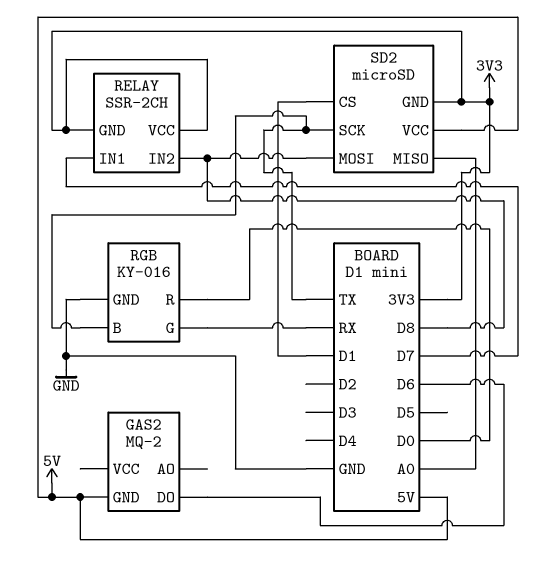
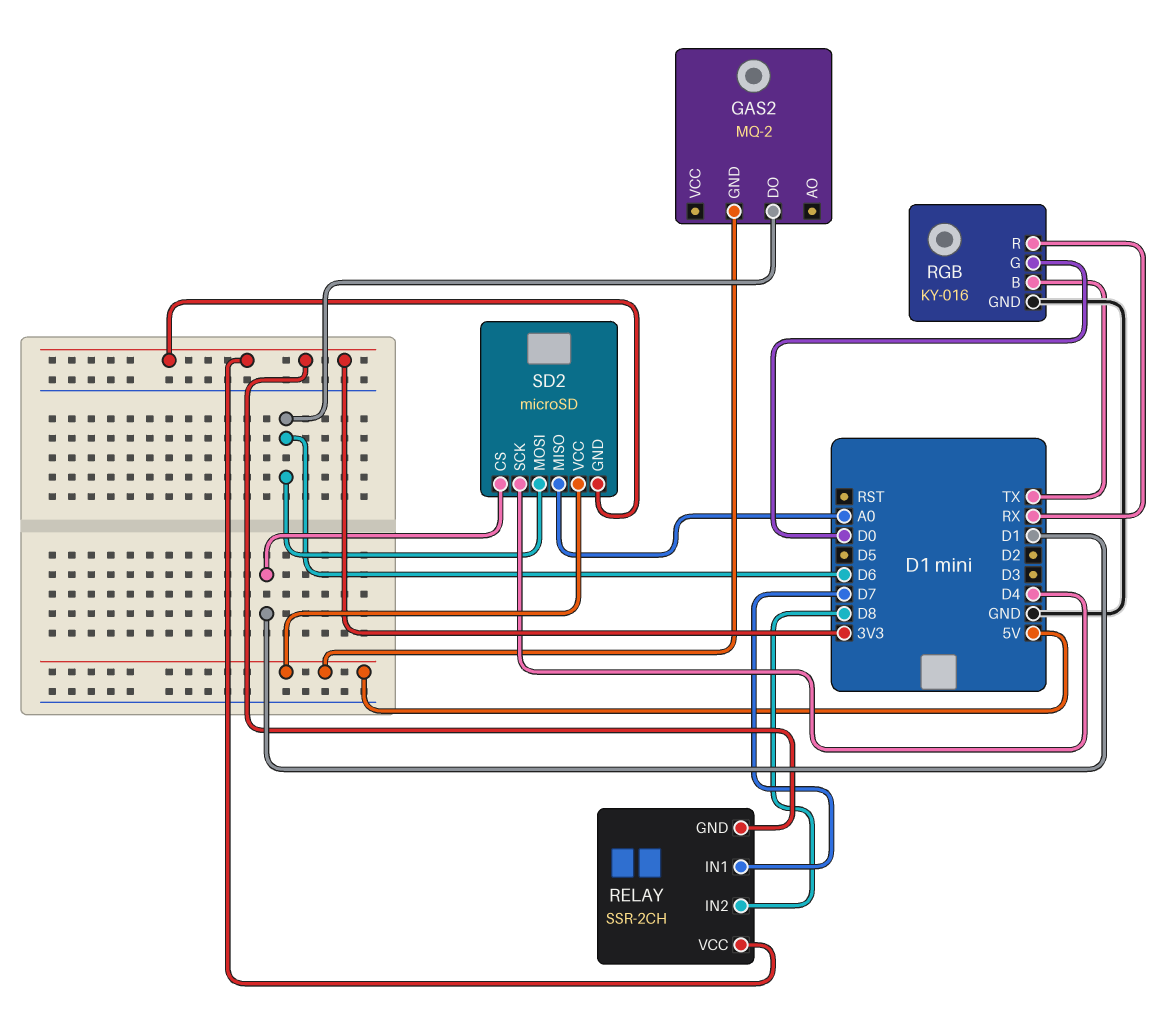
RGB pin G: RX -> D0
RGB pin R: D0 -> RX
SD2 pin MOSI: D8 -> D6
SD2 pin SCK: TX -> D4

